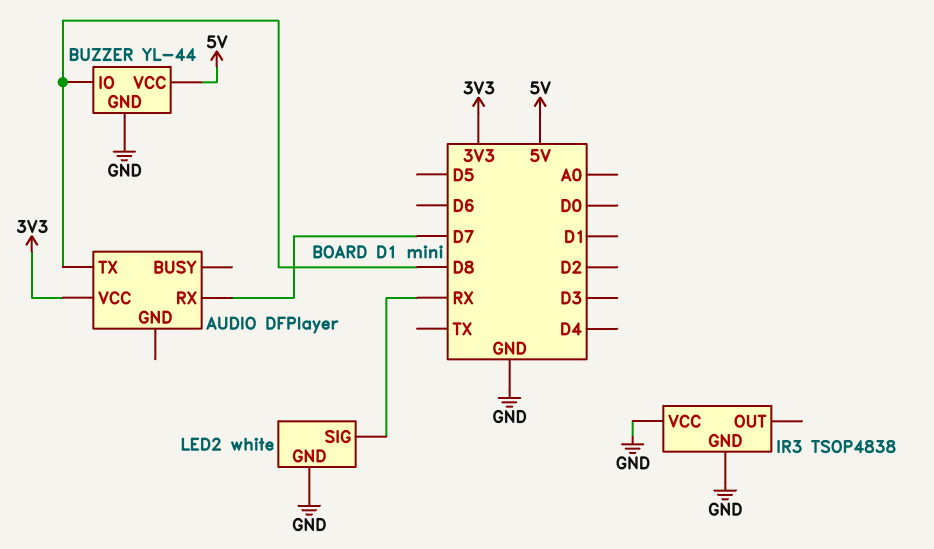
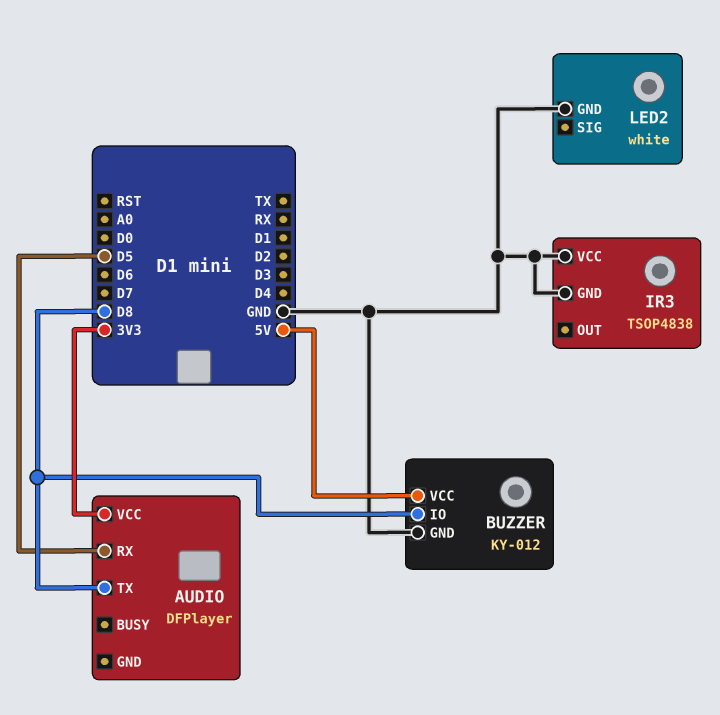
AUDIO pin RX: D7 -> D5
BUZZER: YL-44 -> KY-012
LED2 pin SIG: RX -> none

